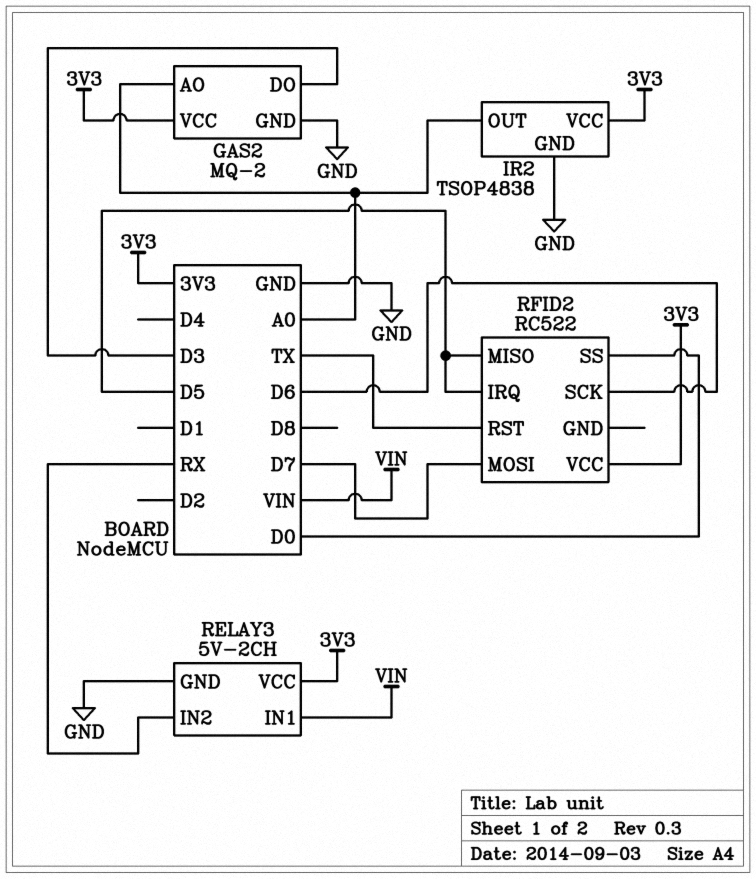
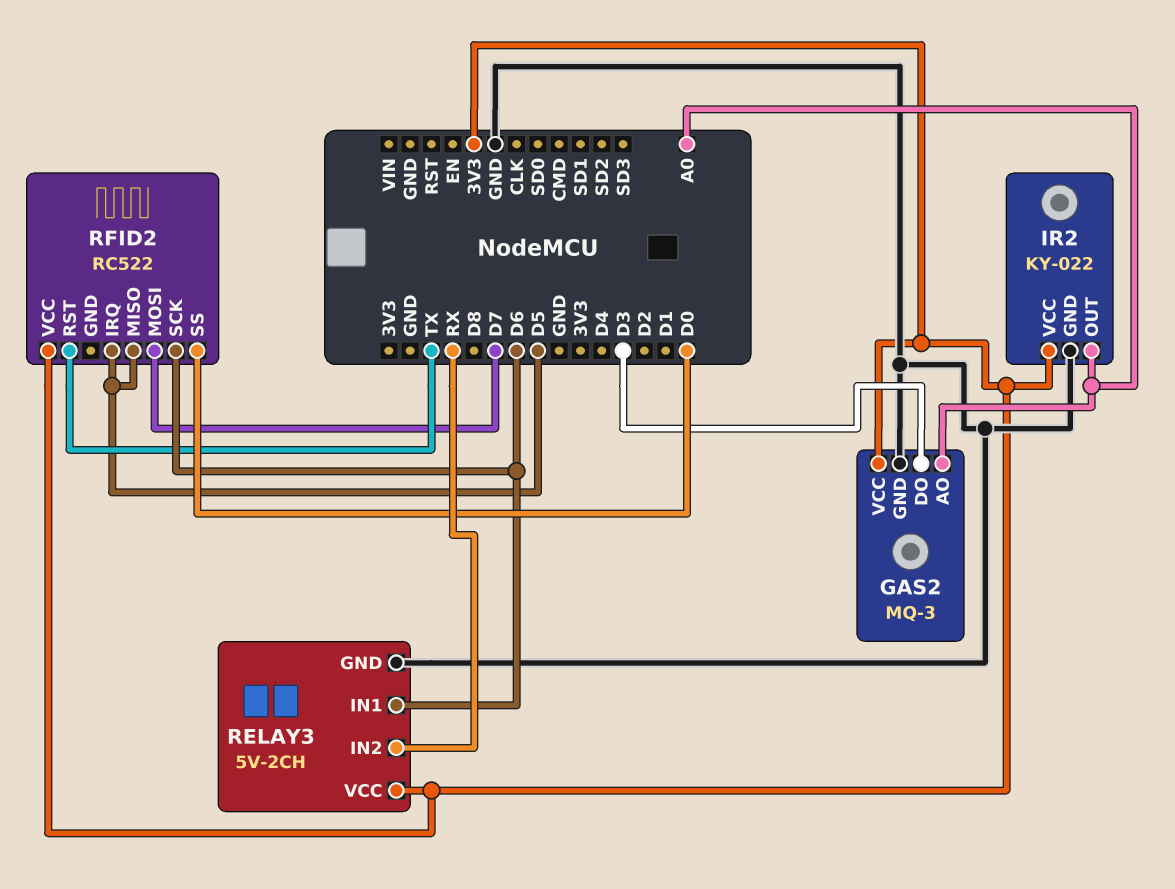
GAS2: MQ-2 -> MQ-3
IR2: TSOP4838 -> KY-022
RELAY3 pin IN1: VIN -> D6

